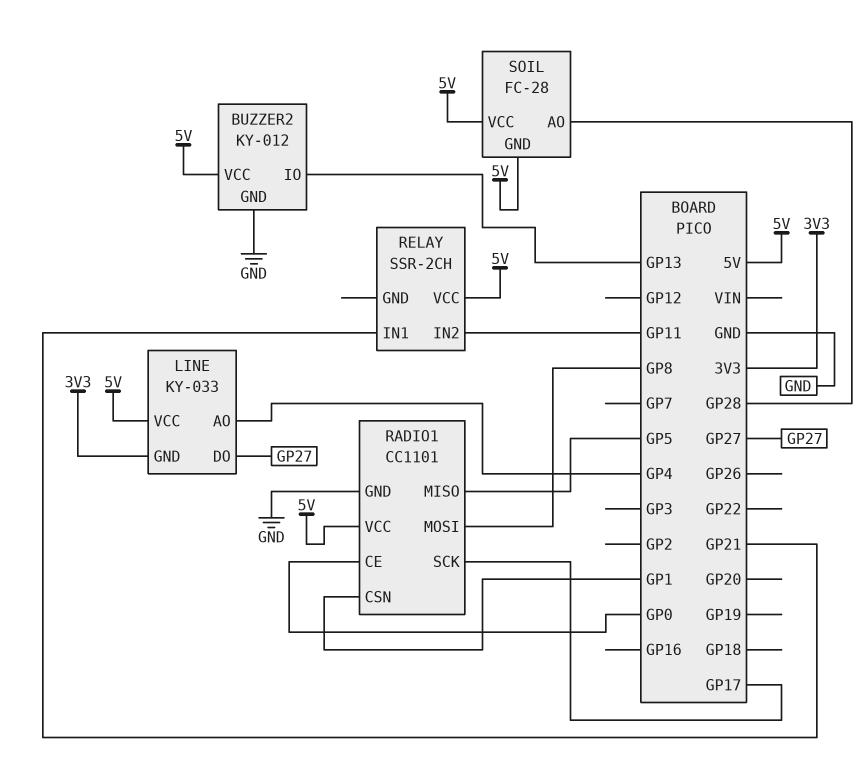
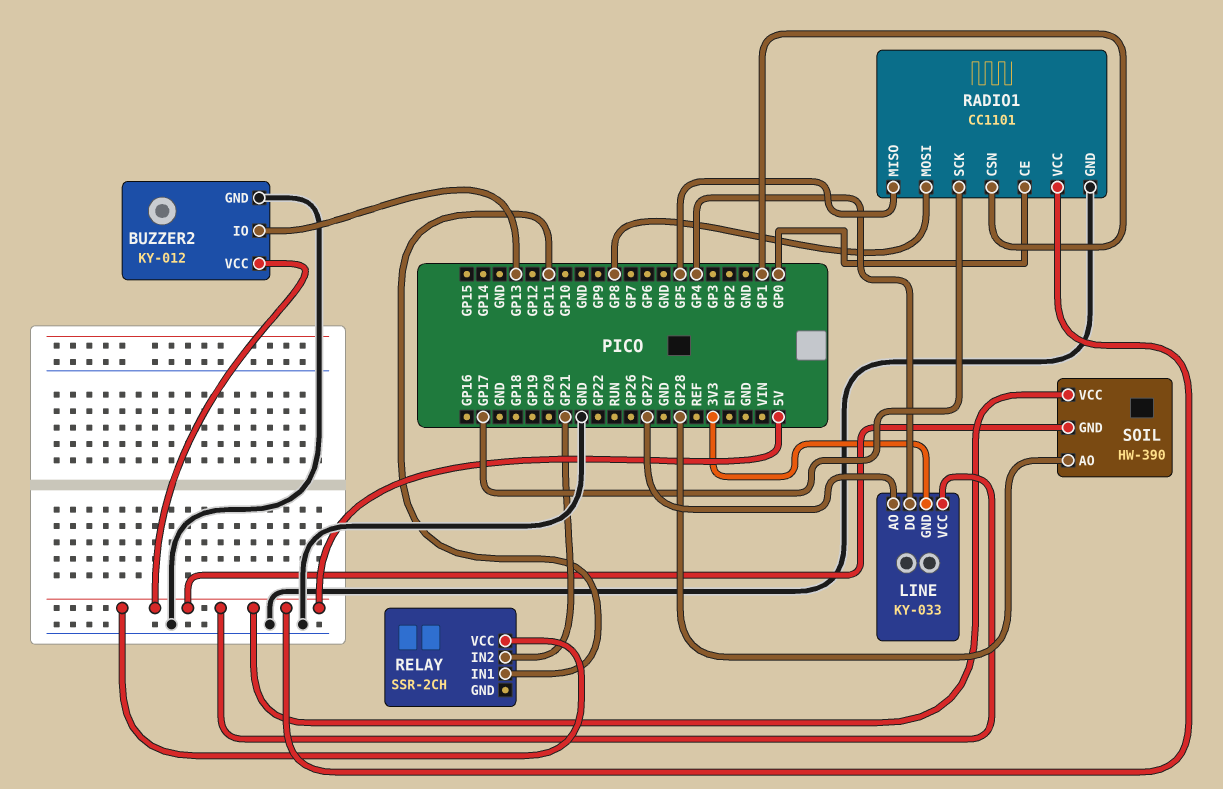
LINE pin AO: GP4 -> GP27
LINE pin DO: GP27 -> GP4
RELAY pin IN1: GP21 -> GP11
RELAY pin IN2: GP11 -> GP21
SOIL: FC-28 -> HW-390

